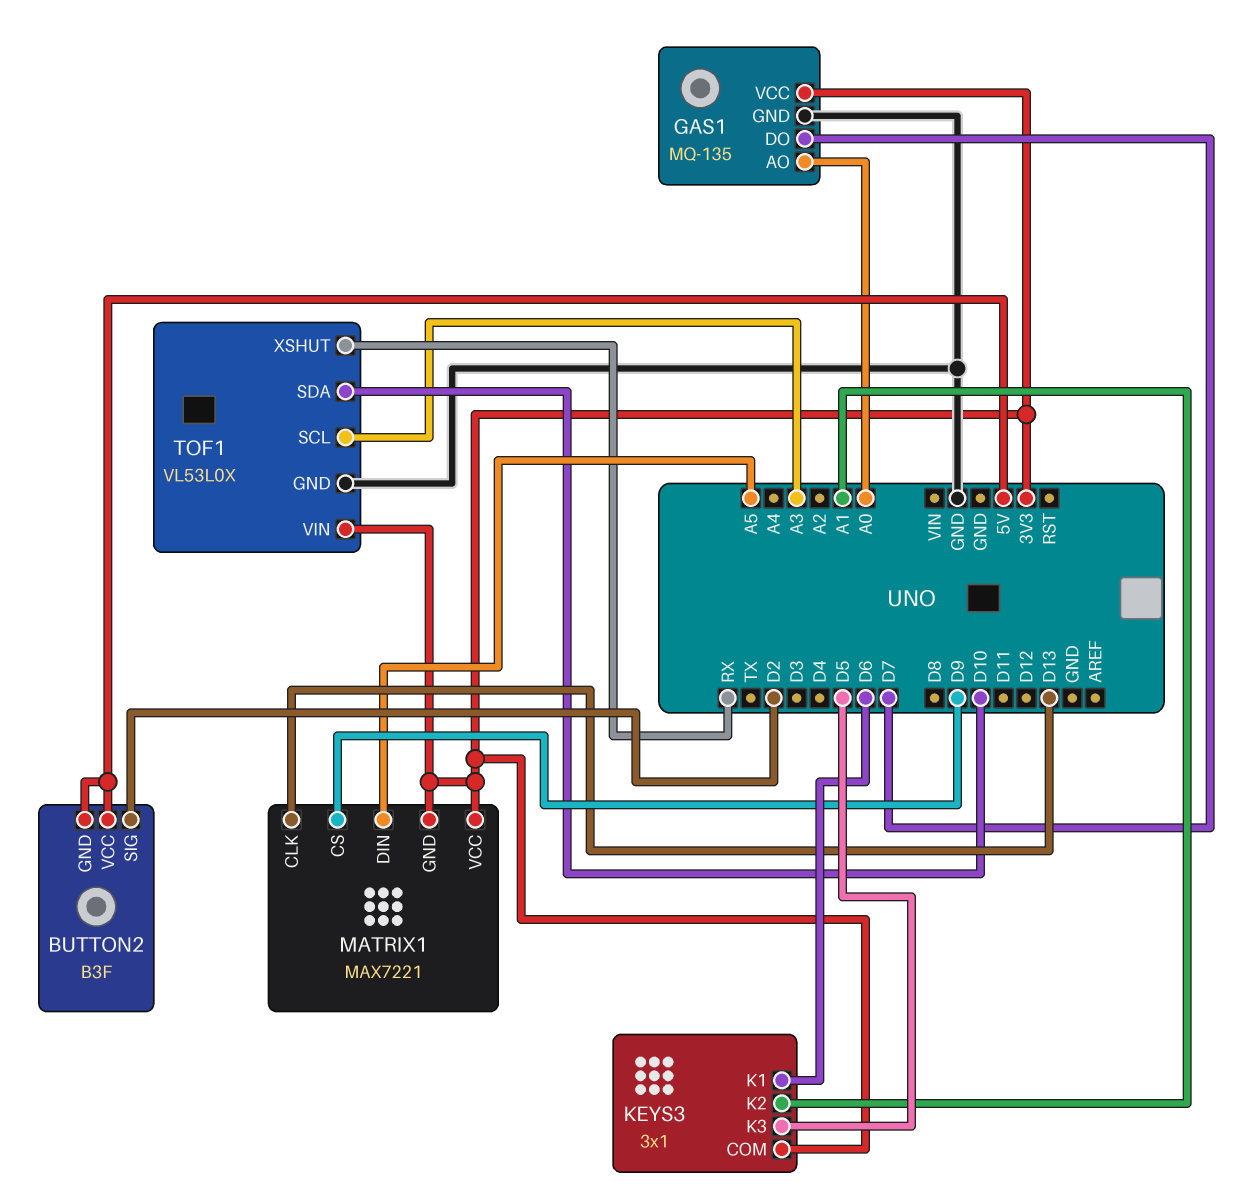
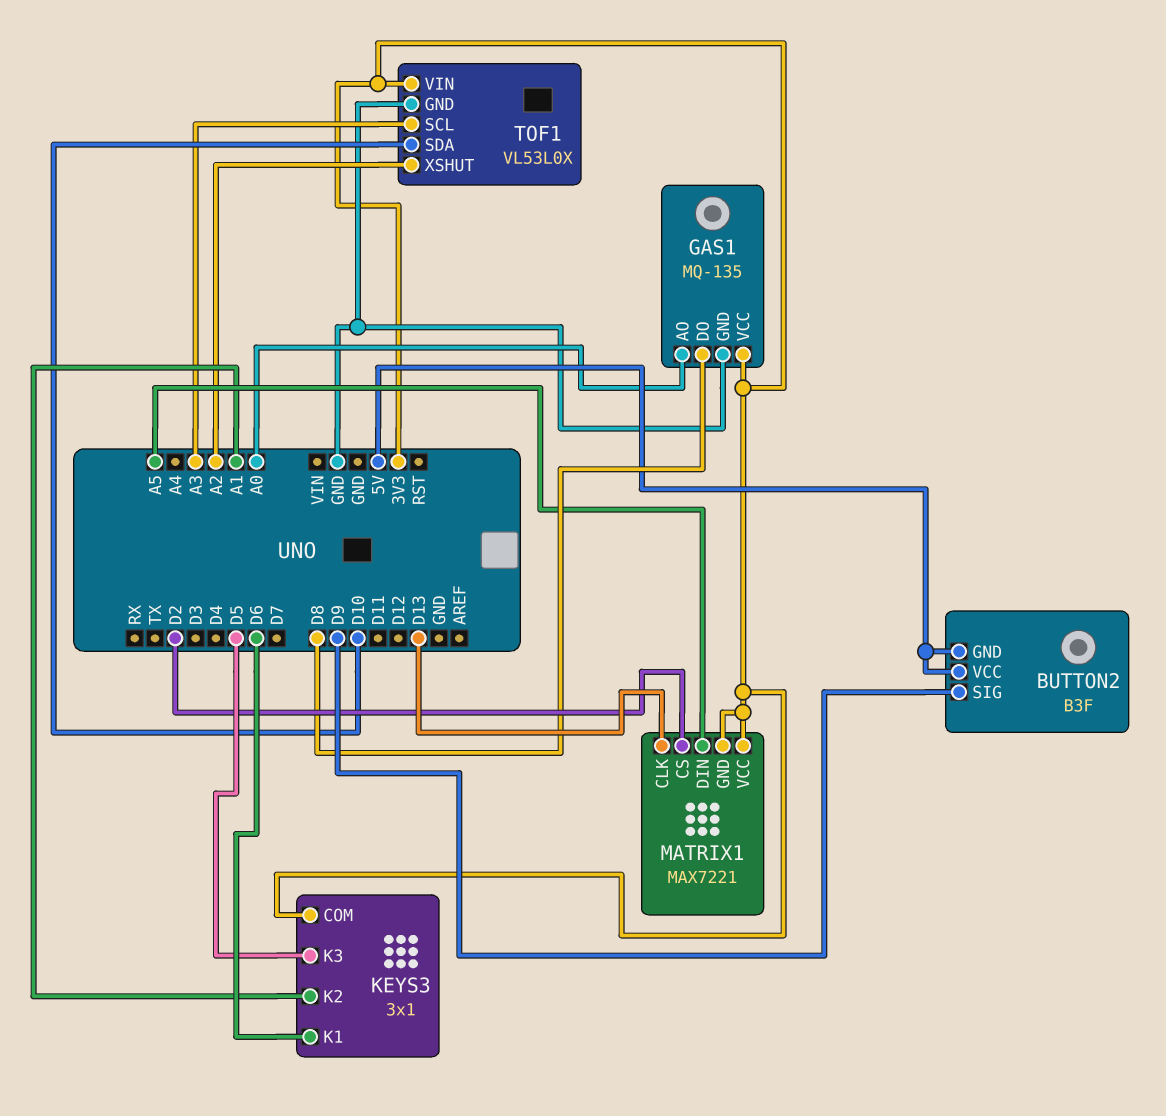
BUTTON2 pin SIG: D2 -> D9
GAS1 pin DO: D7 -> D8
MATRIX1 pin CS: D9 -> D2
TOF1 pin XSHUT: RX -> A2

